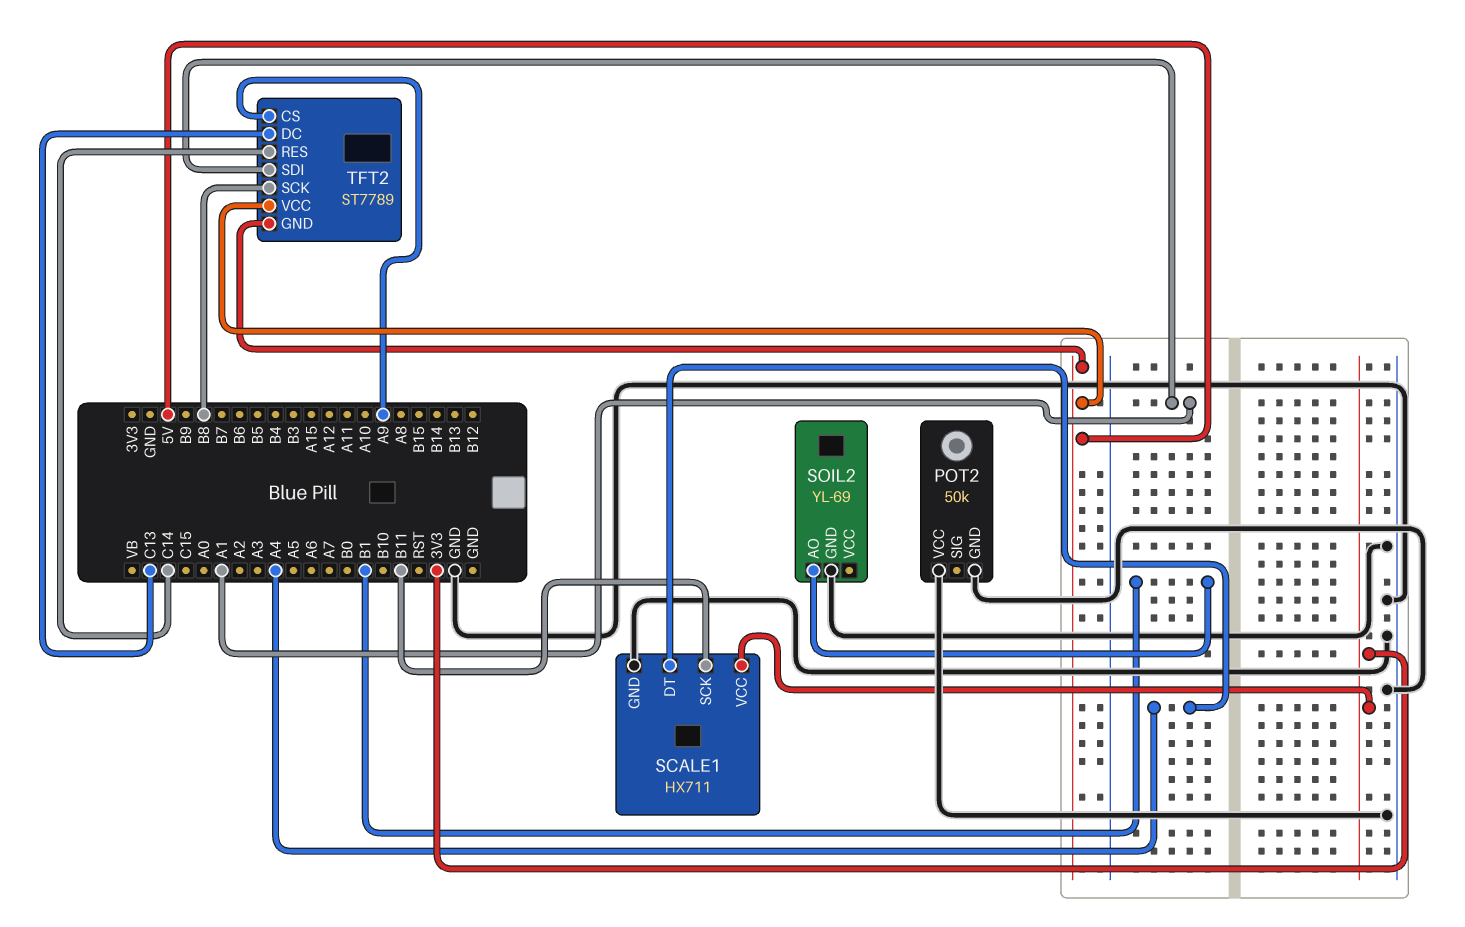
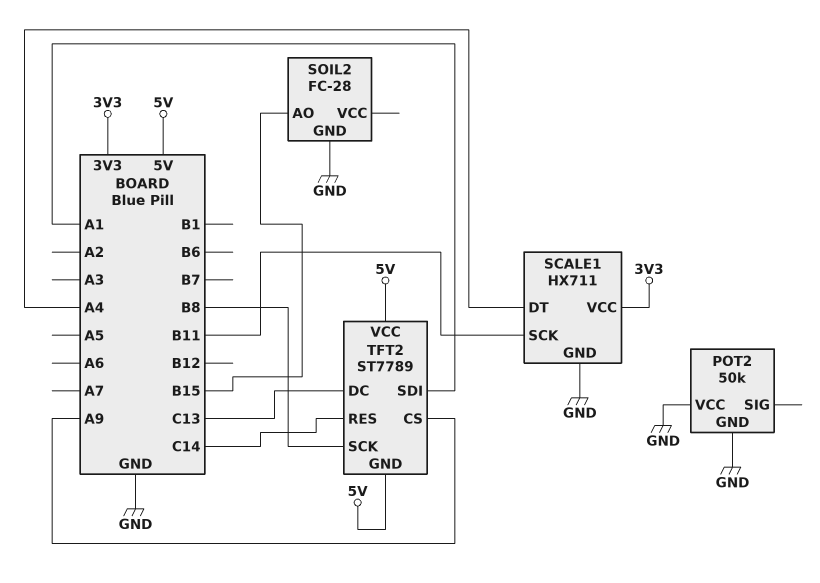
SOIL2: YL-69 -> FC-28
SOIL2 pin AO: B1 -> B15

